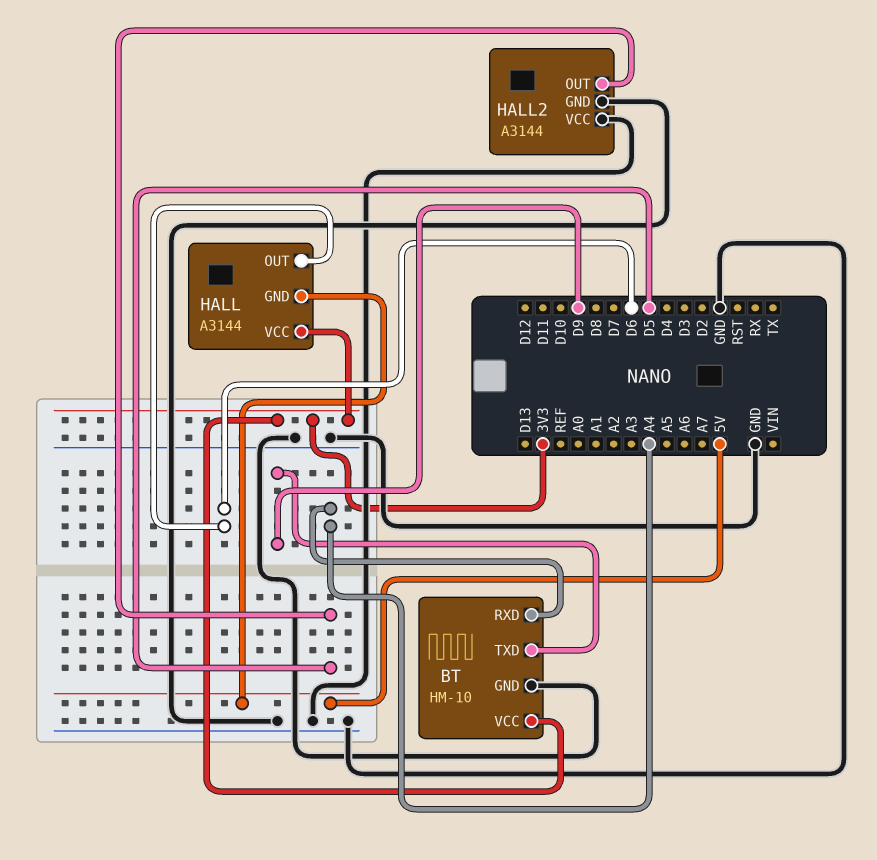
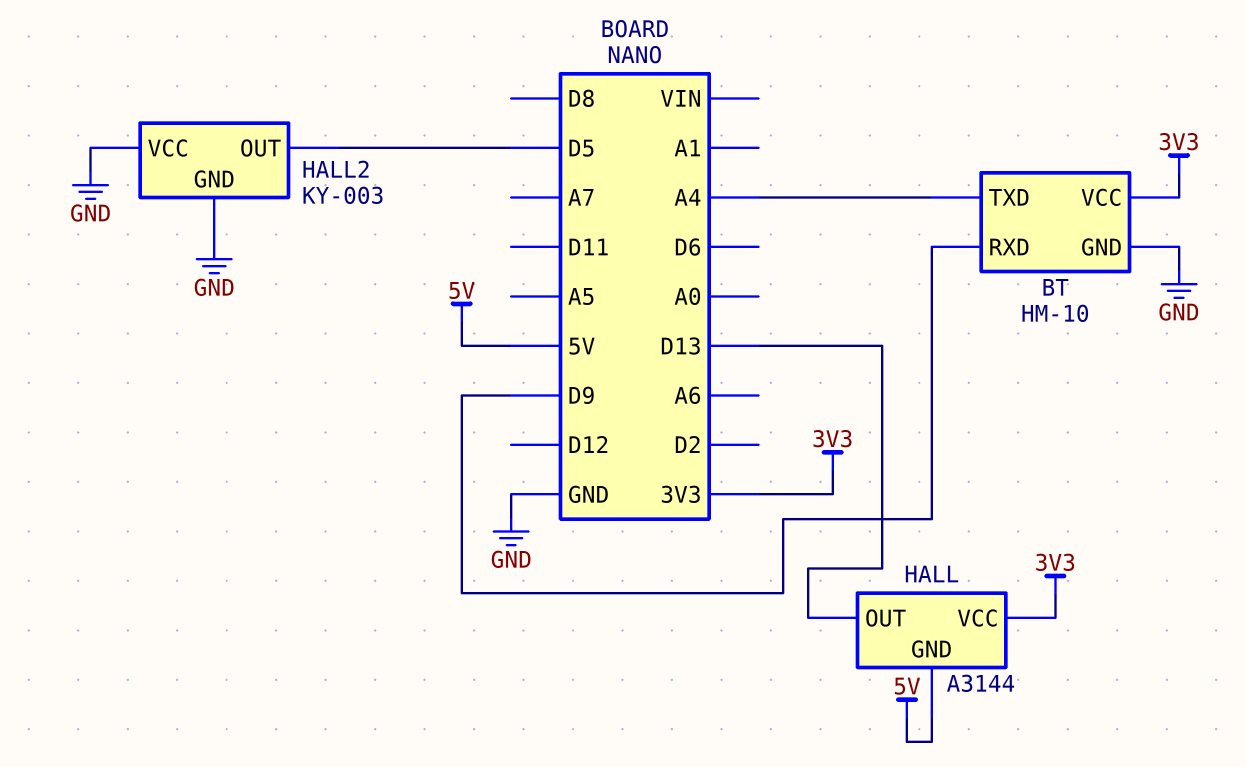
BT pin RXD: A4 -> D9
BT pin TXD: D9 -> A4
HALL pin OUT: D6 -> D13
HALL2: A3144 -> KY-003

